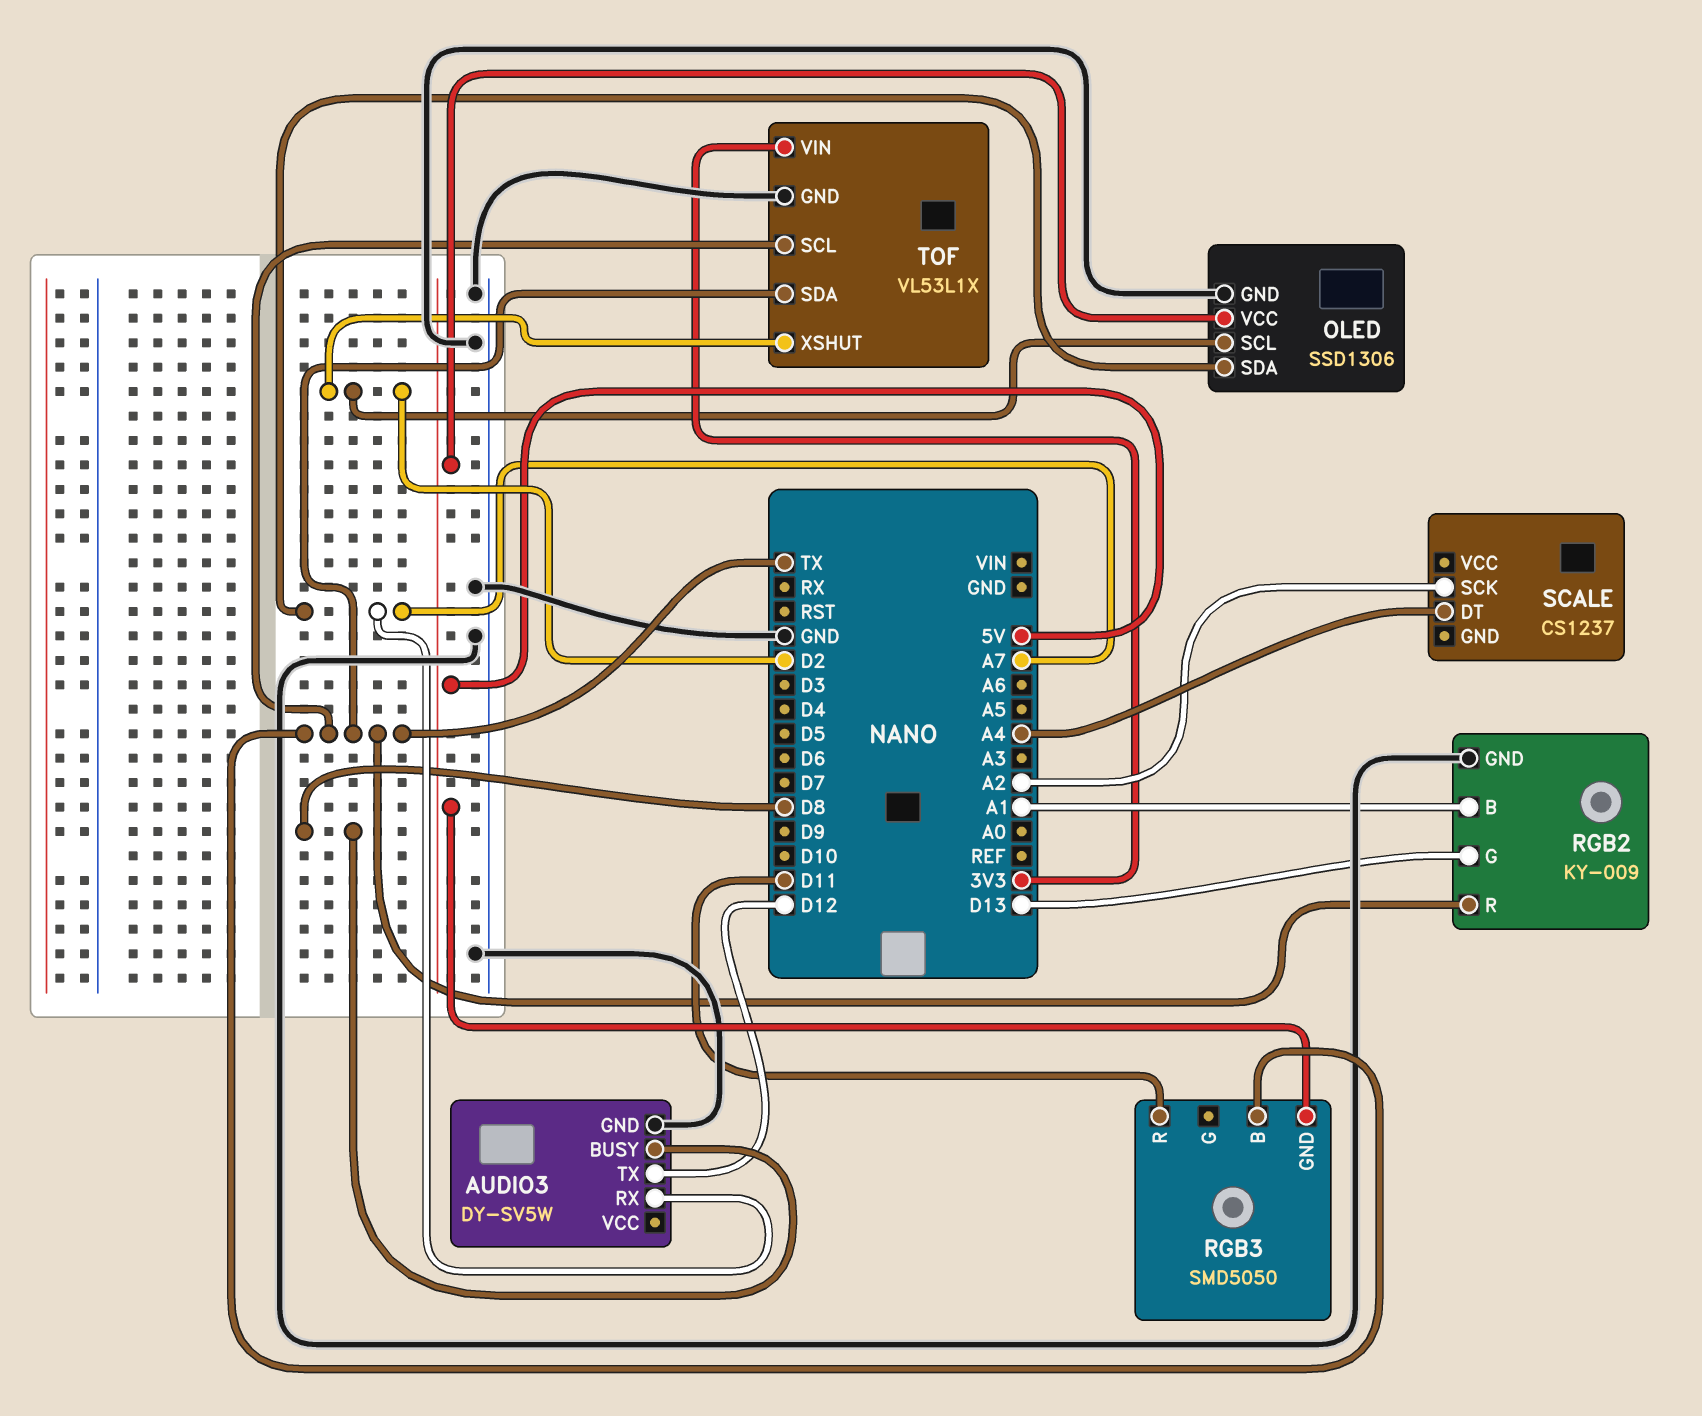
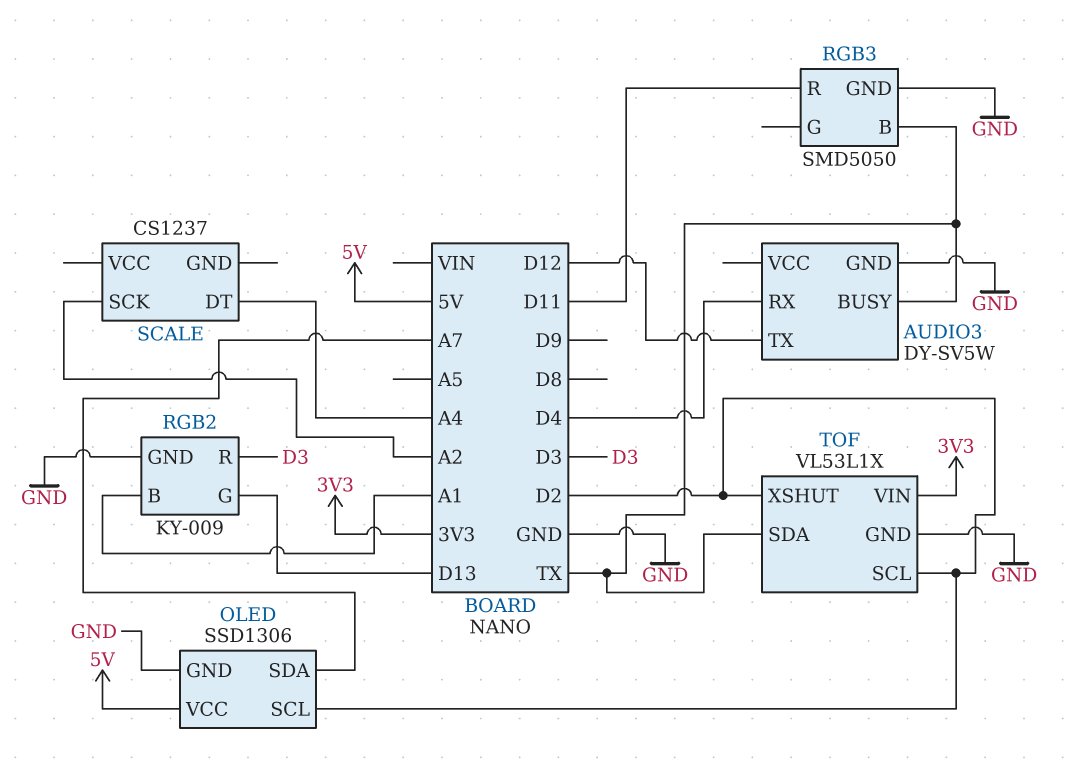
AUDIO3 pin BUSY: D8 -> TX
AUDIO3 pin RX: A7 -> D4
RGB2 pin R: TX -> D3
RGB3 pin GND: 5V -> GND
TOF pin SCL: TX -> D2

